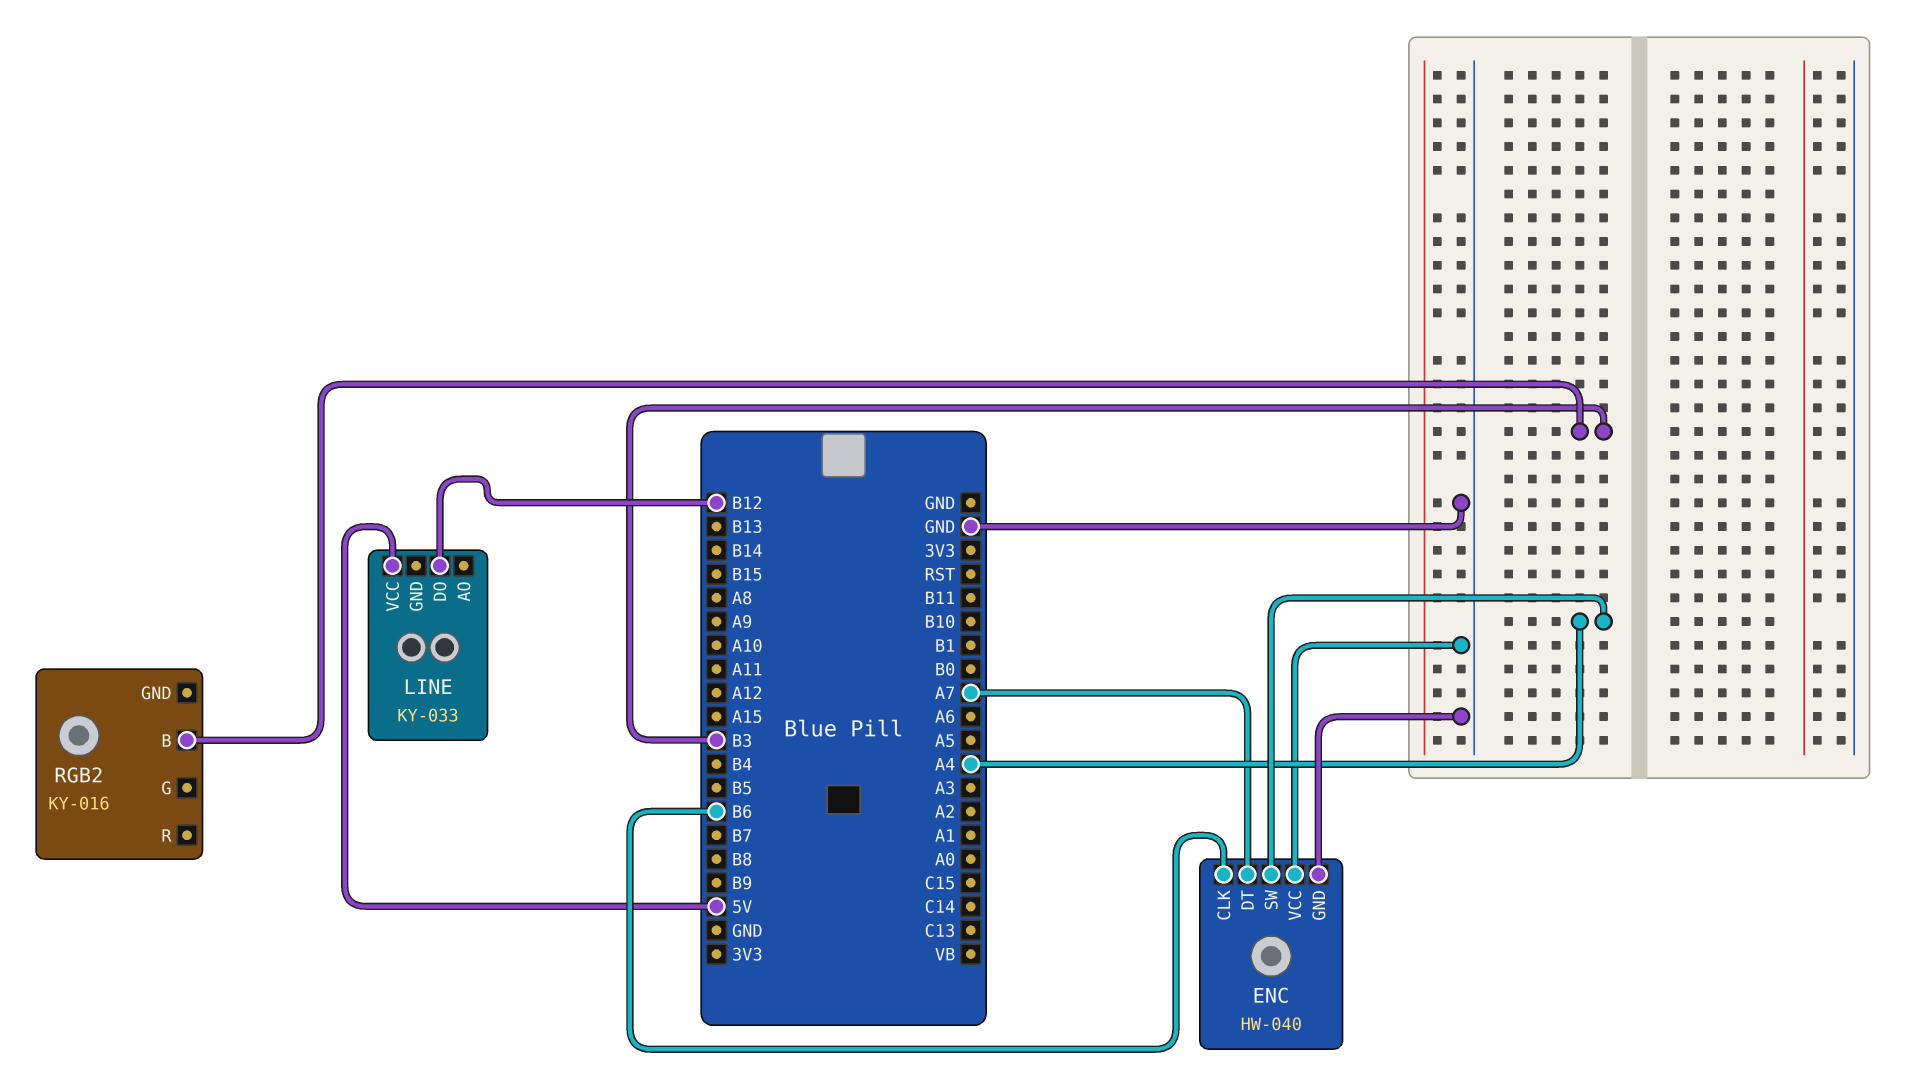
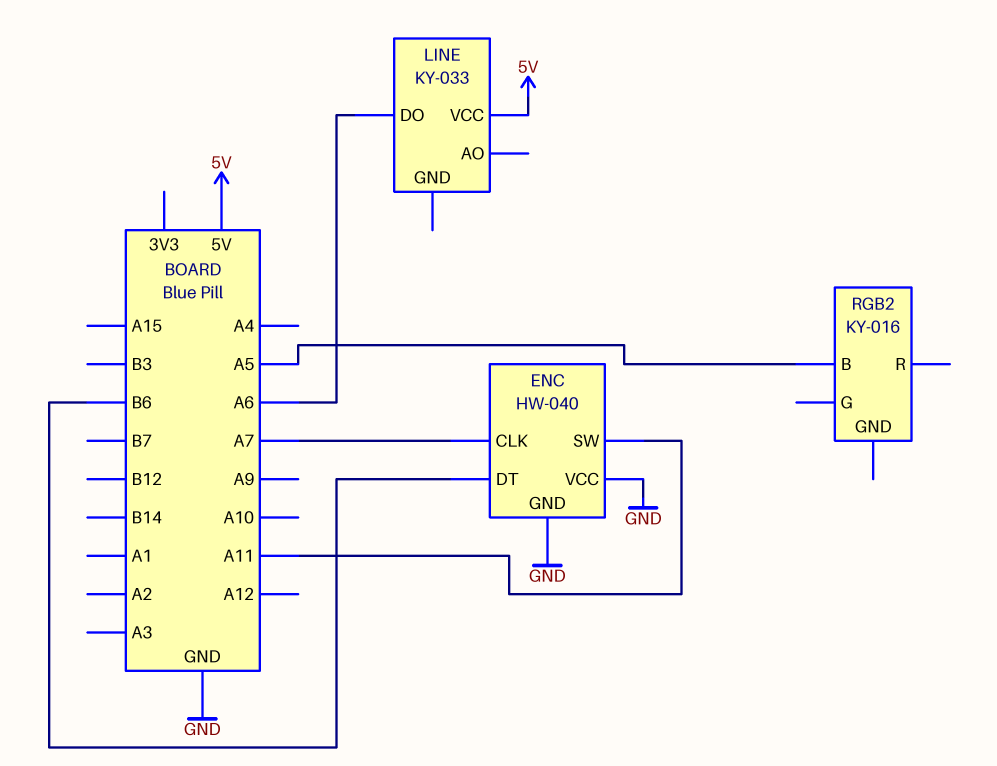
ENC pin CLK: B6 -> A7
ENC pin DT: A7 -> B6
ENC pin SW: A4 -> A11
LINE pin DO: B12 -> A6
RGB2 pin B: B3 -> A5

